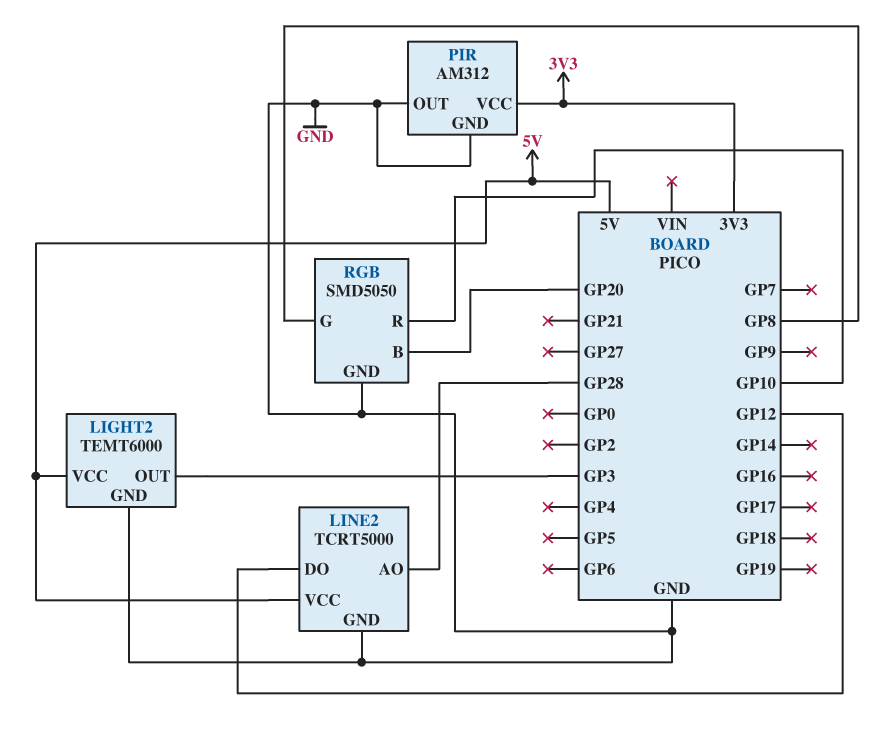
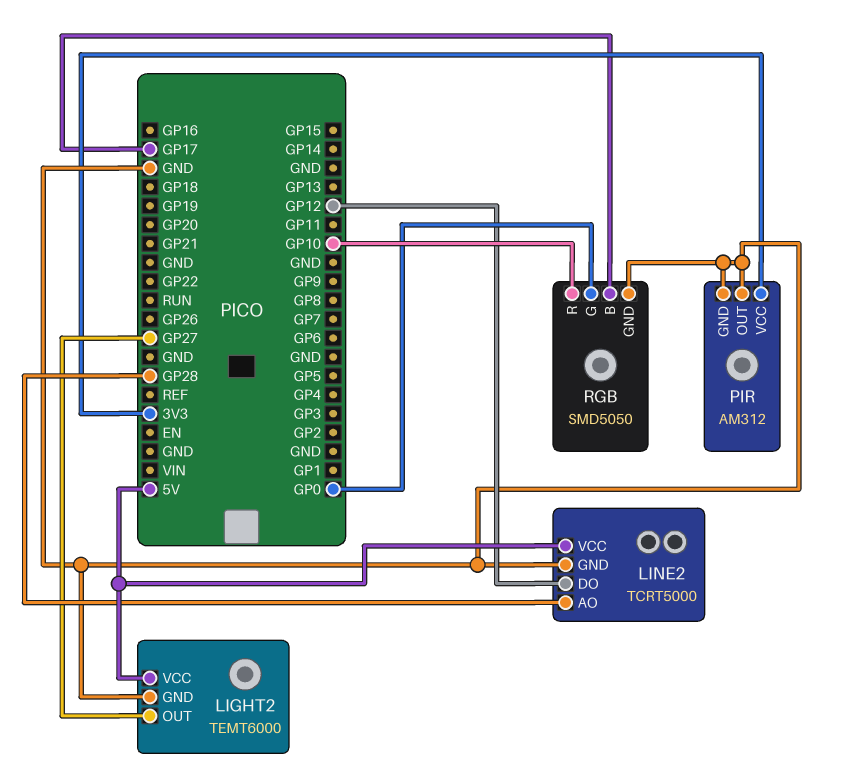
LIGHT2 pin OUT: GP3 -> GP27
RGB pin B: GP20 -> GP17
RGB pin G: GP8 -> GP0

